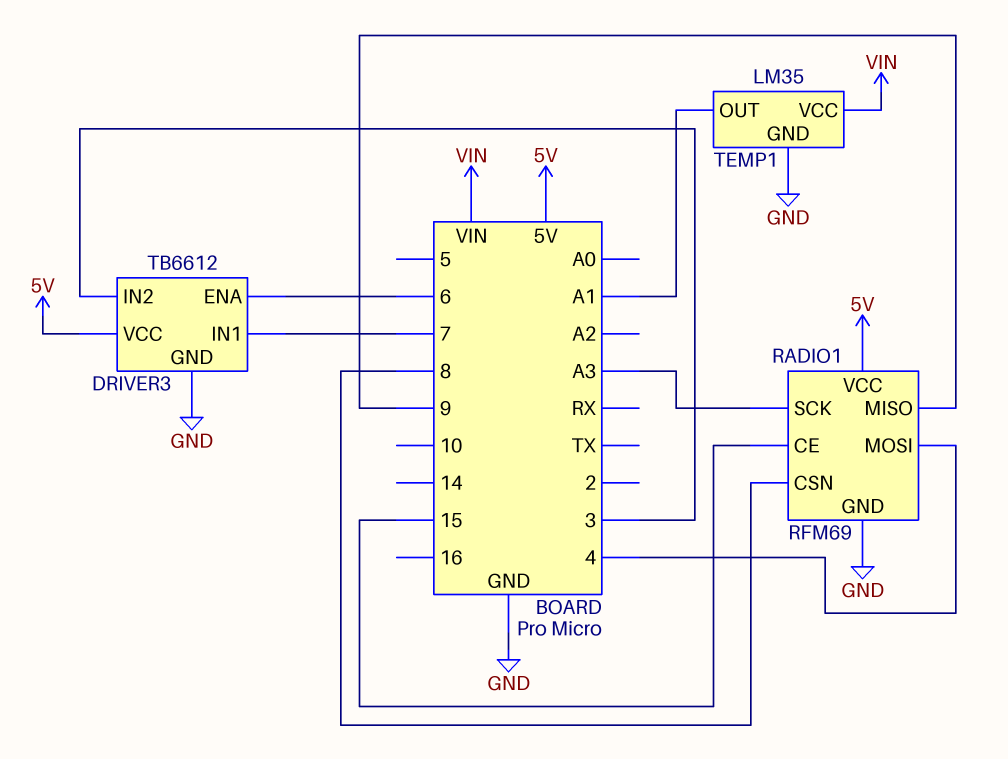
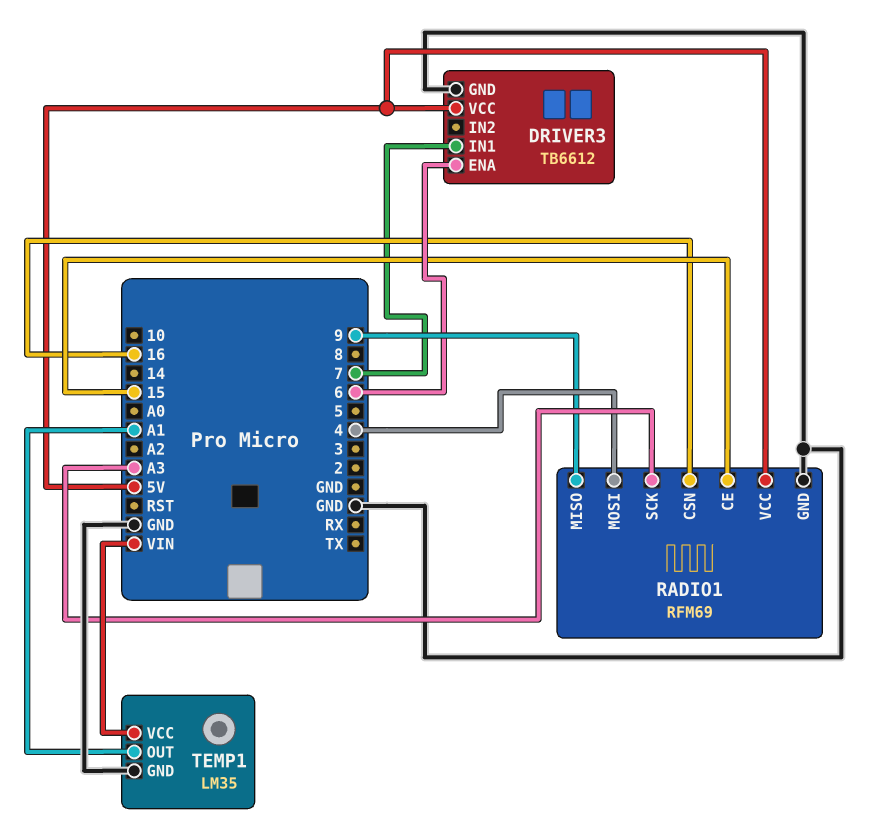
DRIVER3 pin IN2: 3 -> none
RADIO1 pin CSN: 8 -> 16

